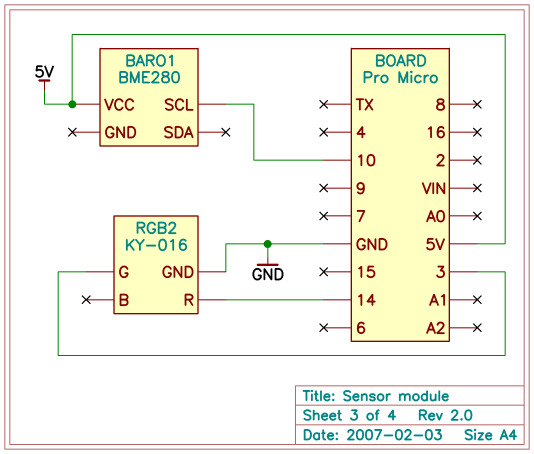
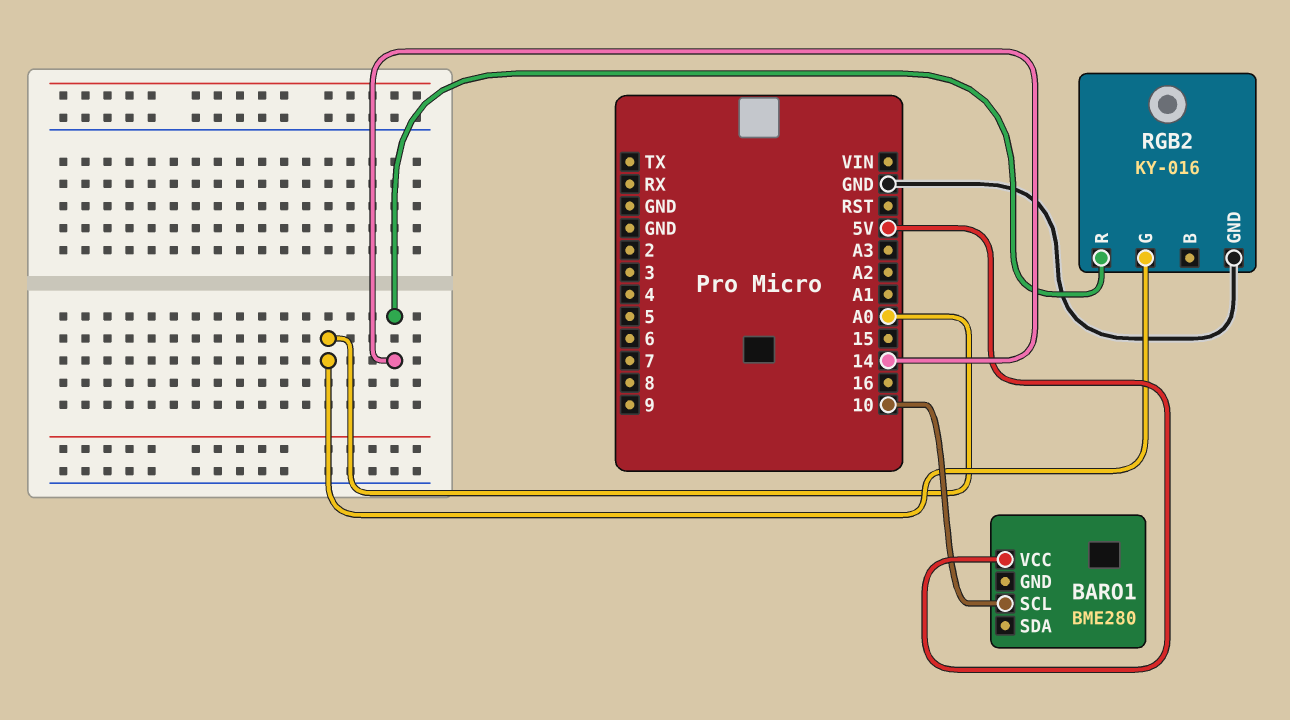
RGB2 pin G: 3 -> A0

